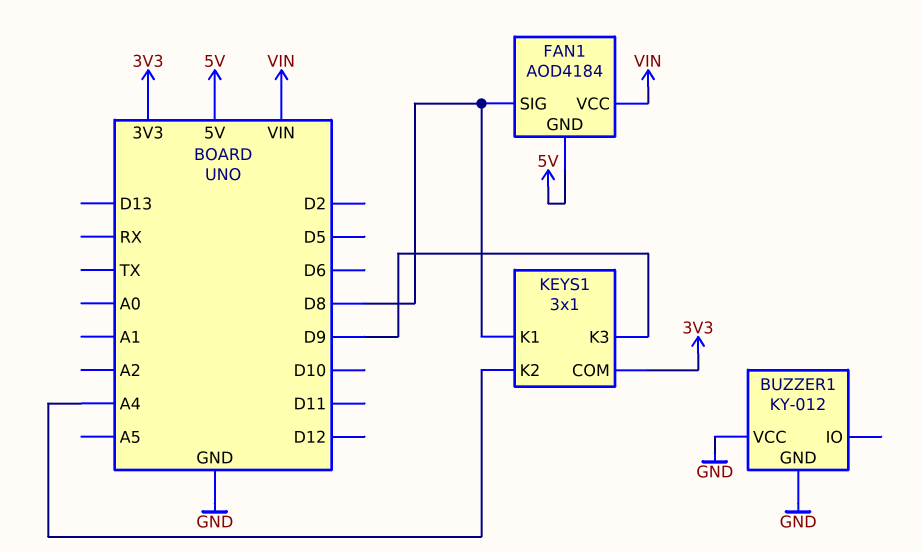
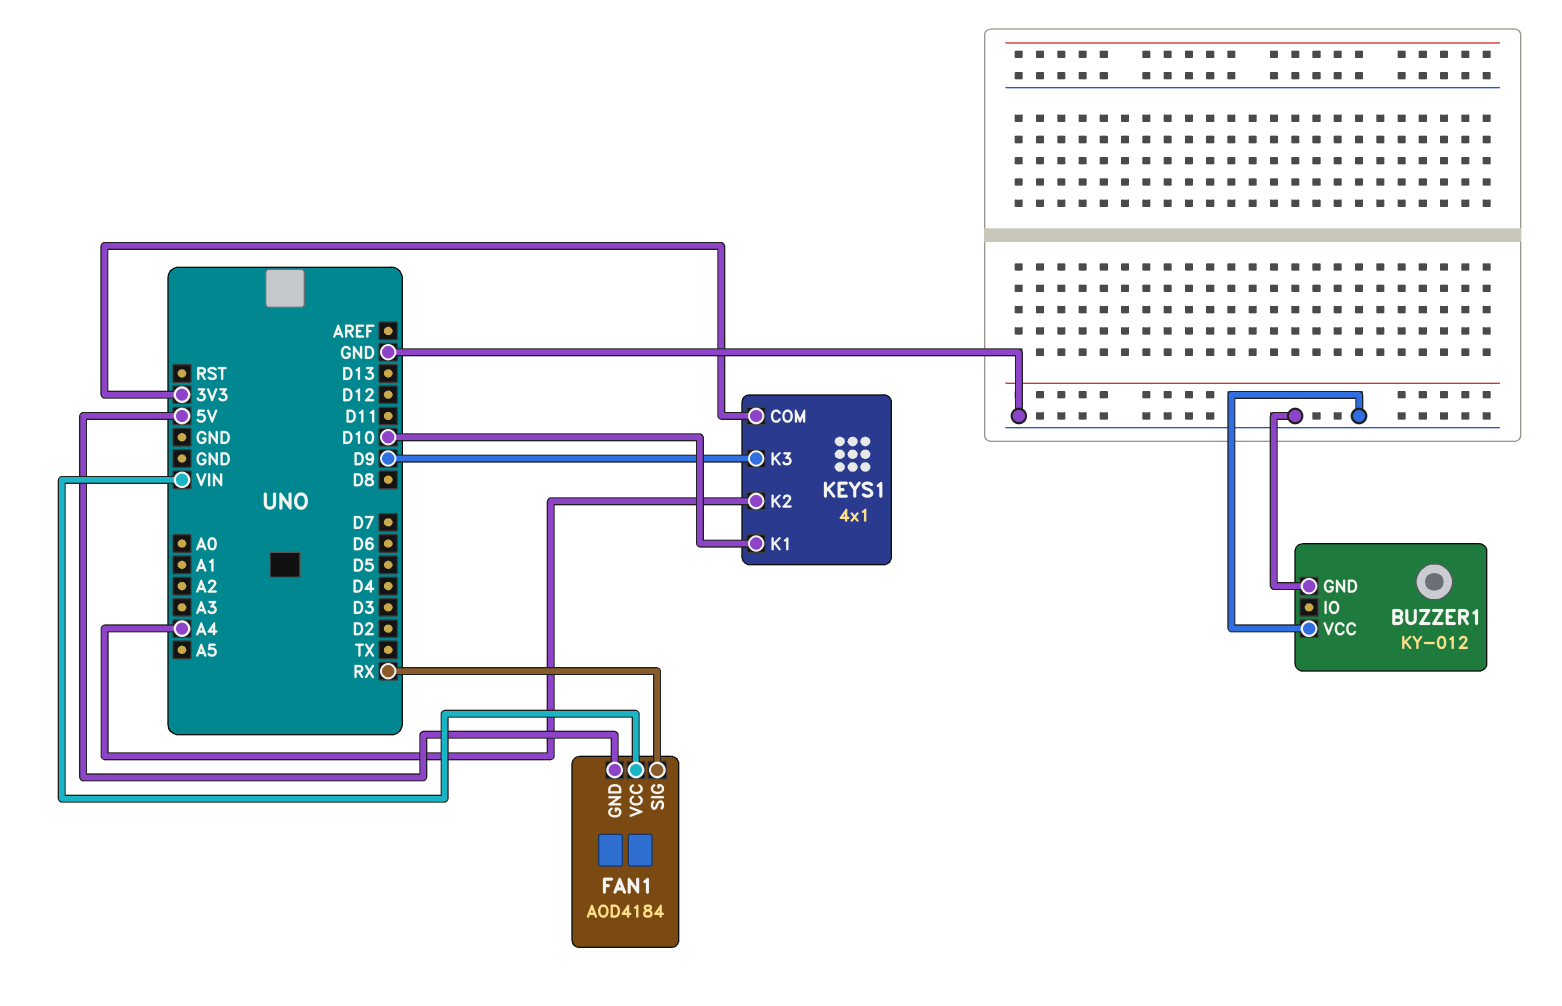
FAN1 pin SIG: D8 -> RX
KEYS1: 3x1 -> 4x1
KEYS1 pin K1: D8 -> D10

